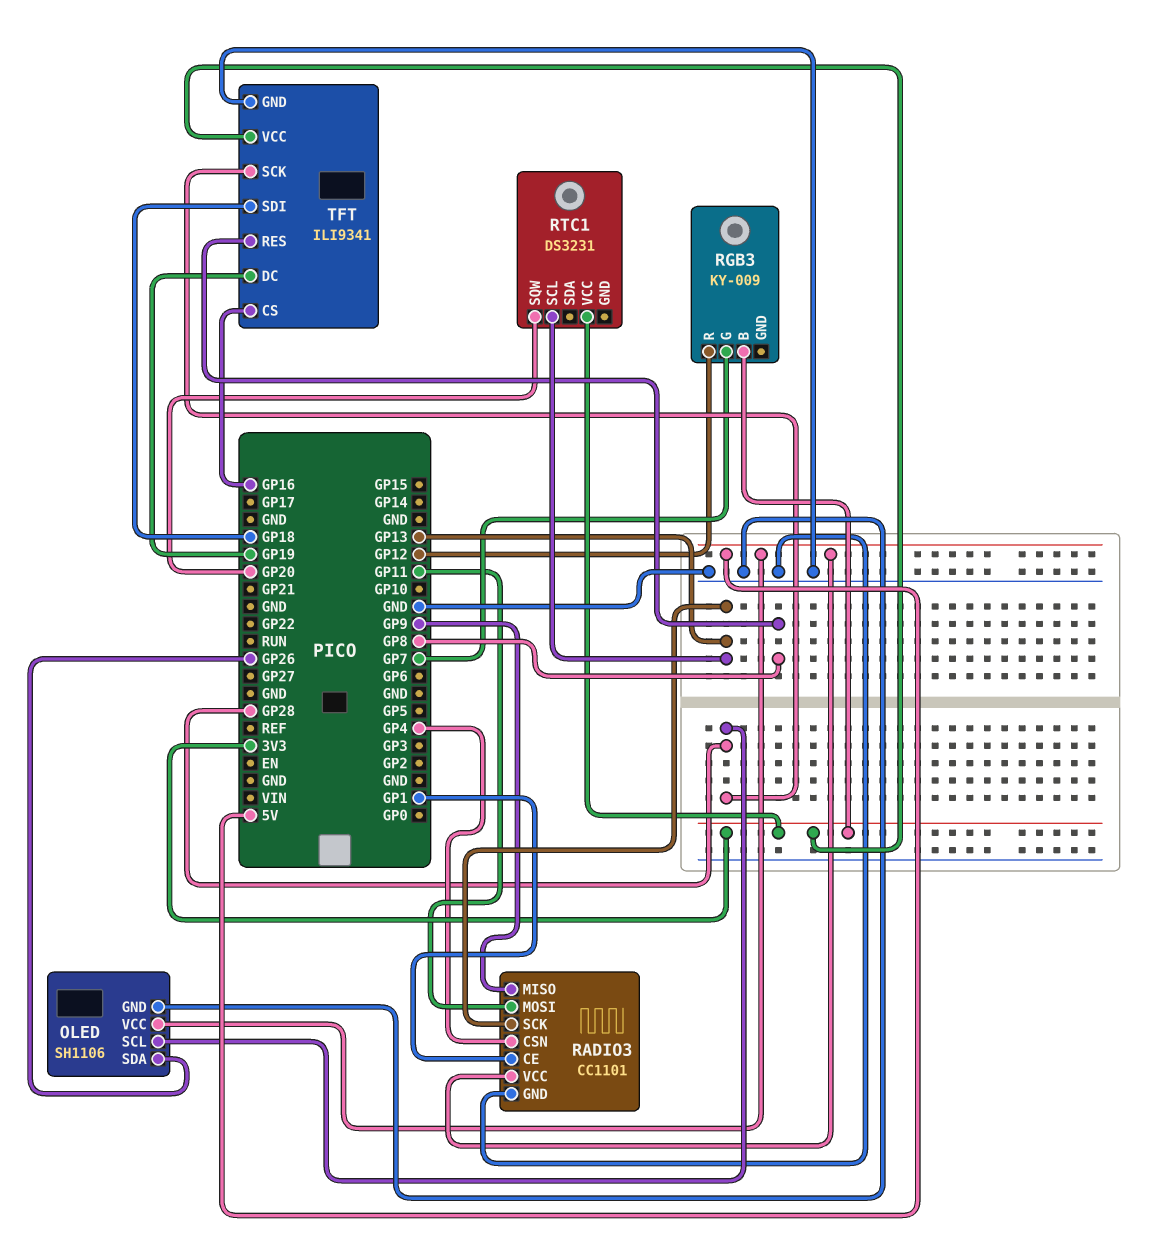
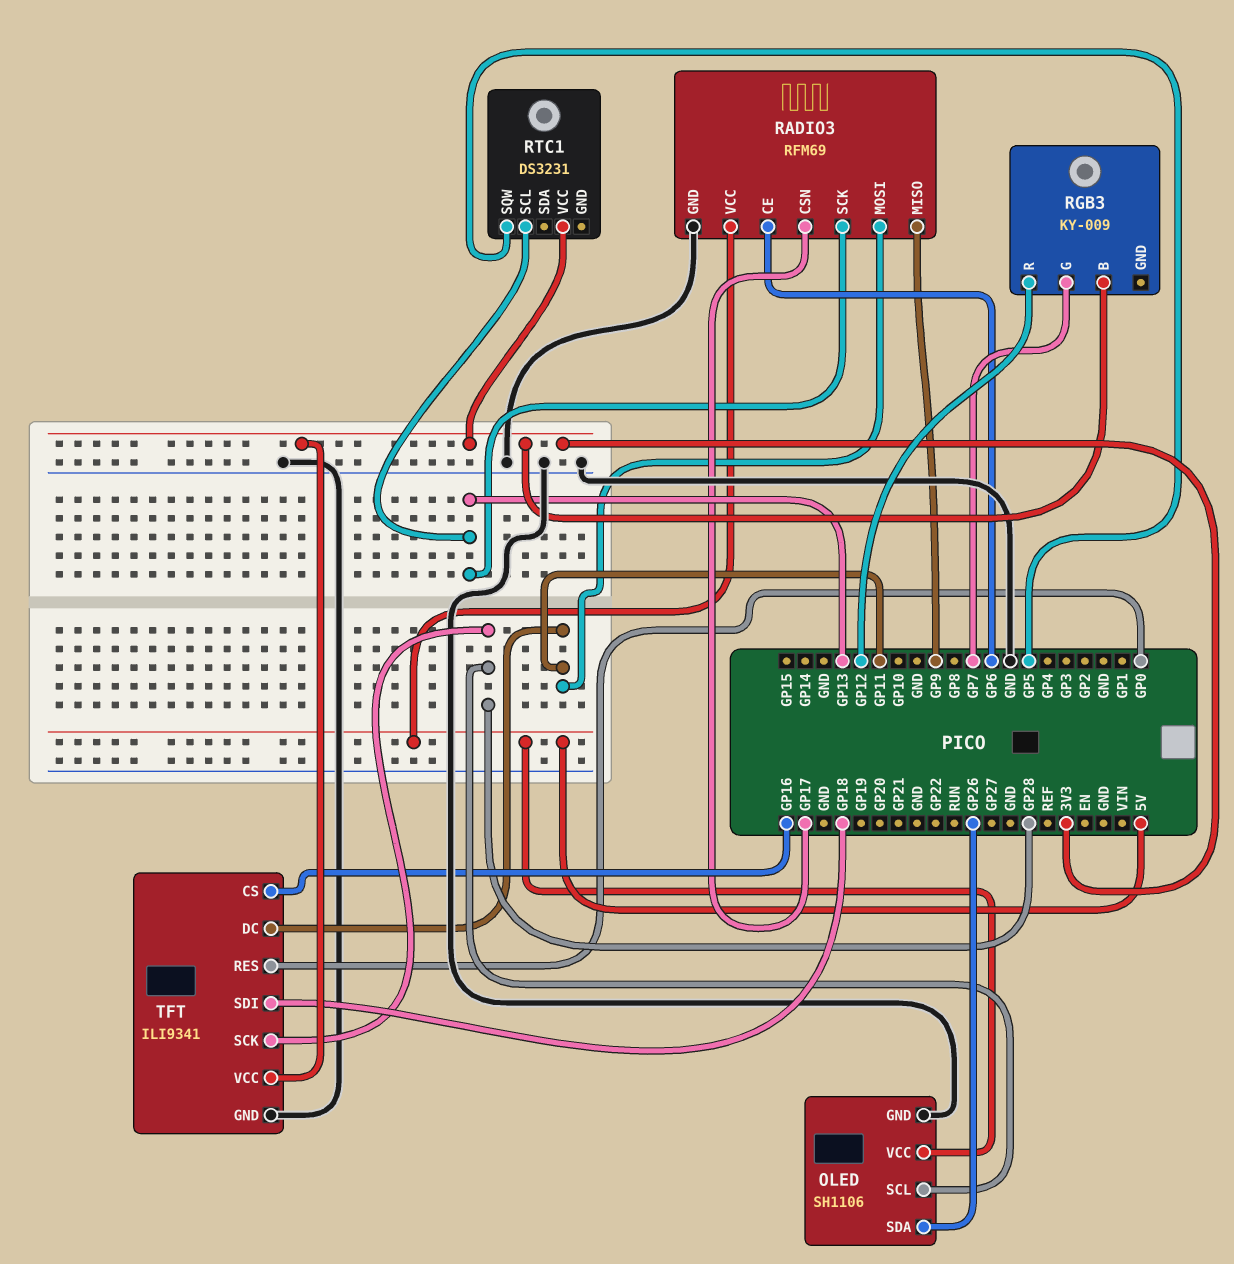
RADIO3: CC1101 -> RFM69
RADIO3 pin CE: GP1 -> GP6
RADIO3 pin CSN: GP4 -> GP17
RTC1 pin SQW: GP20 -> GP5
TFT pin DC: GP19 -> GP11
TFT pin RES: GP8 -> GP0

